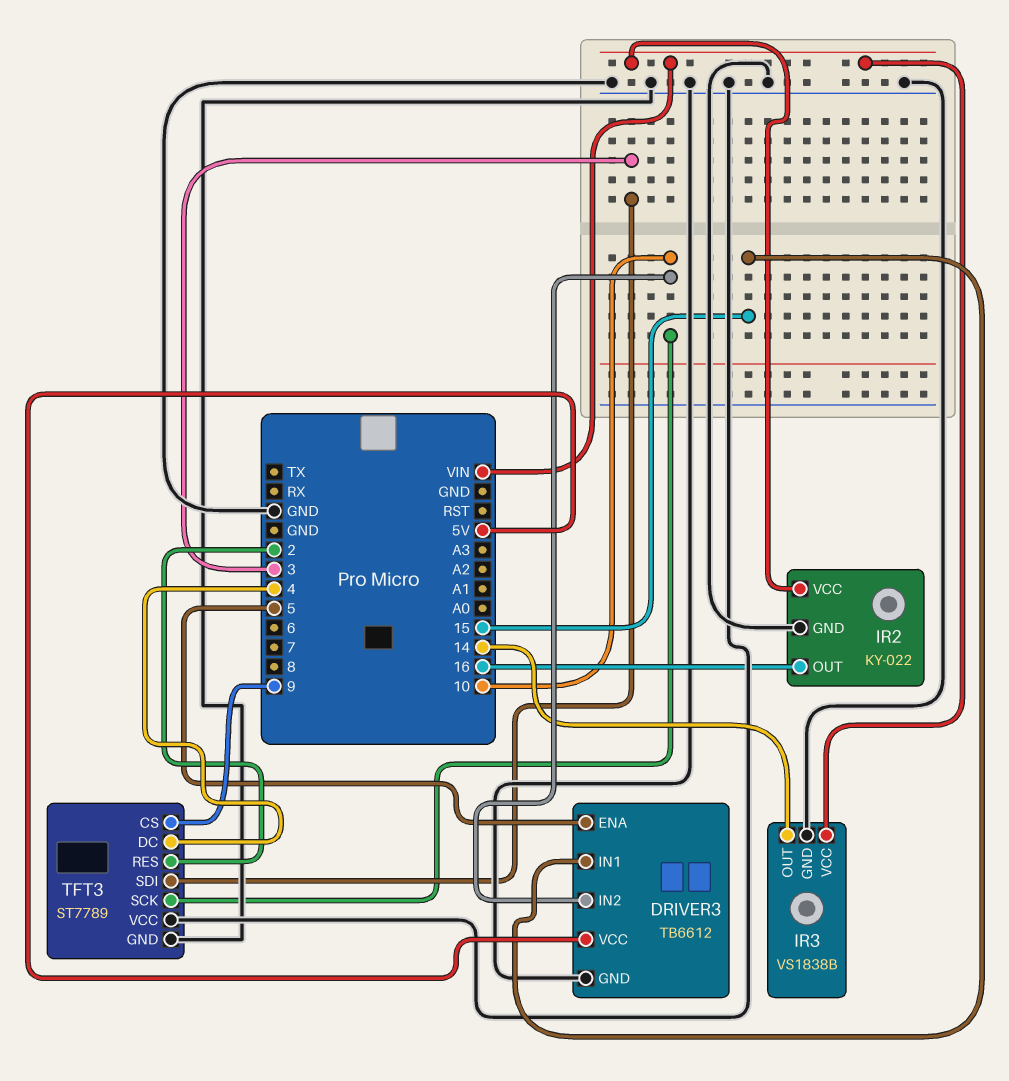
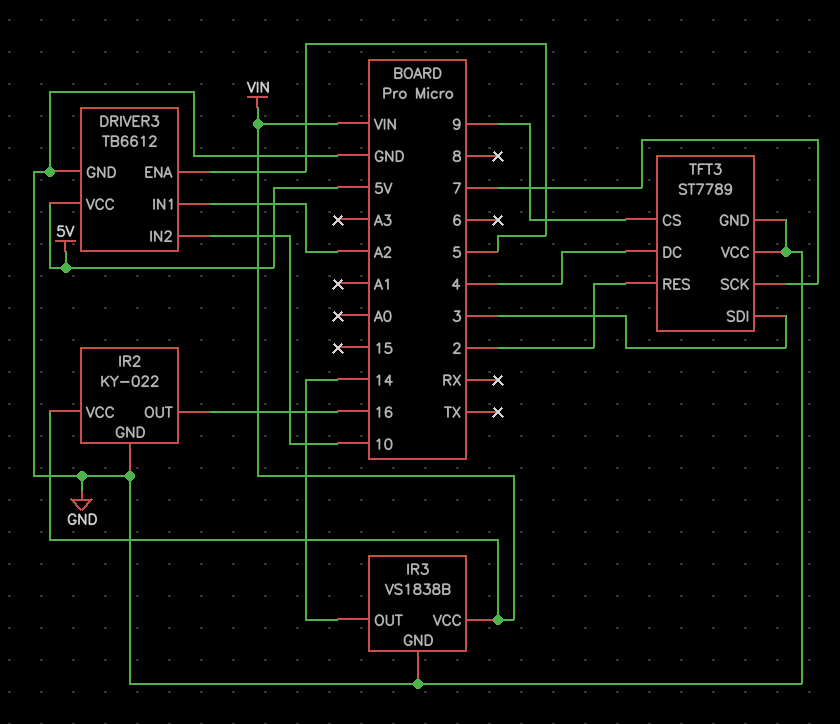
DRIVER3 pin IN1: 15 -> A2
TFT3 pin SCK: 10 -> 7

